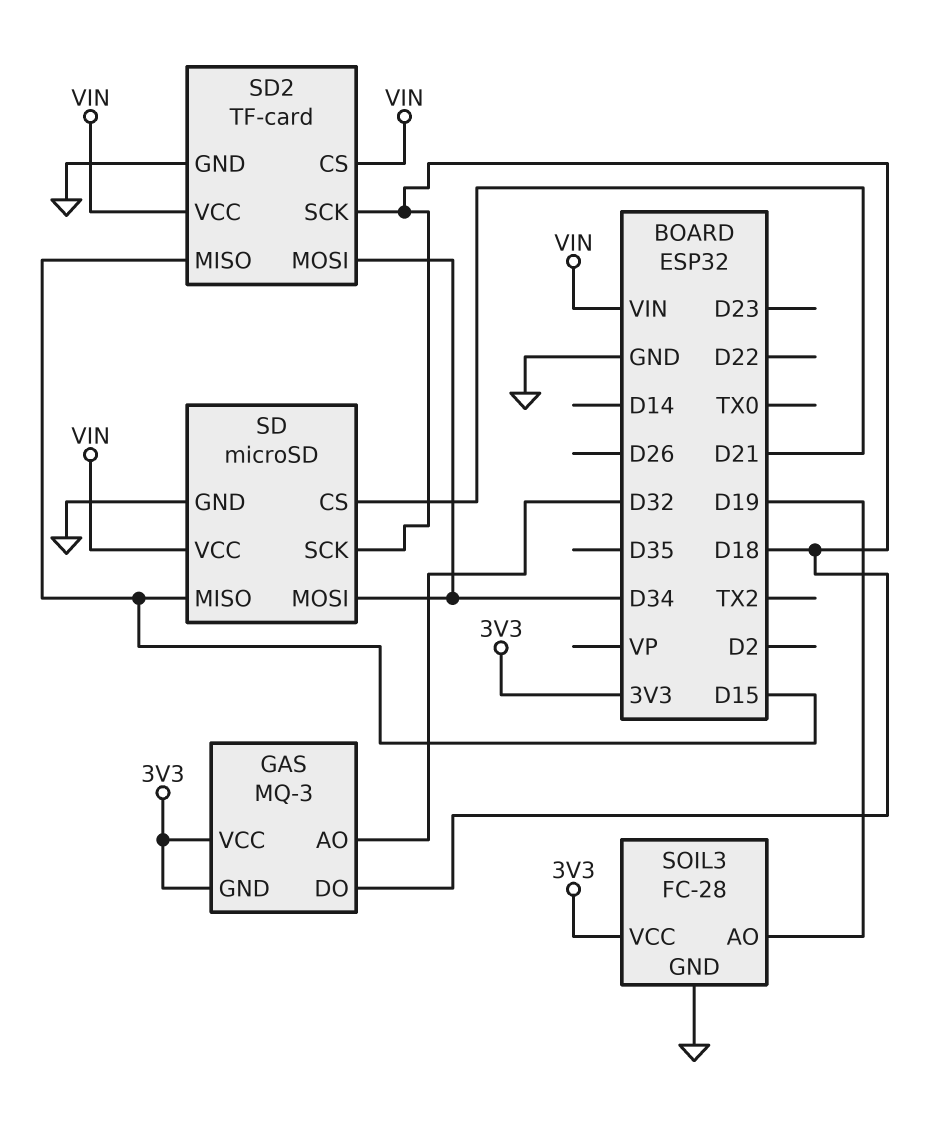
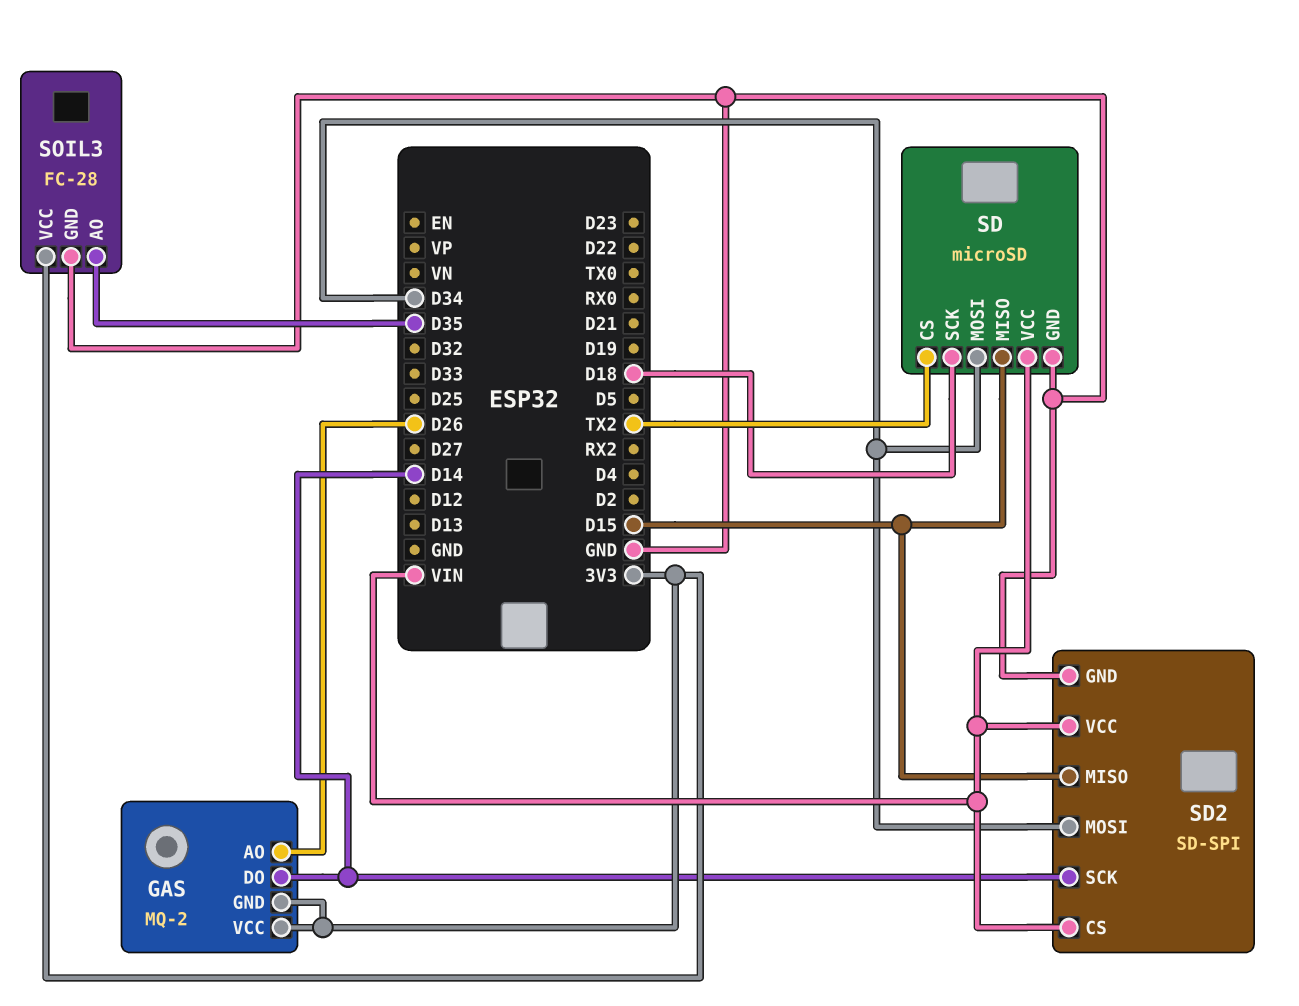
GAS: MQ-3 -> MQ-2
GAS pin AO: D32 -> D26
GAS pin DO: D18 -> D14
SD pin CS: D21 -> TX2
SD2: TF-card -> SD-SPI
SD2 pin SCK: D18 -> D14
SOIL3 pin AO: D19 -> D35

